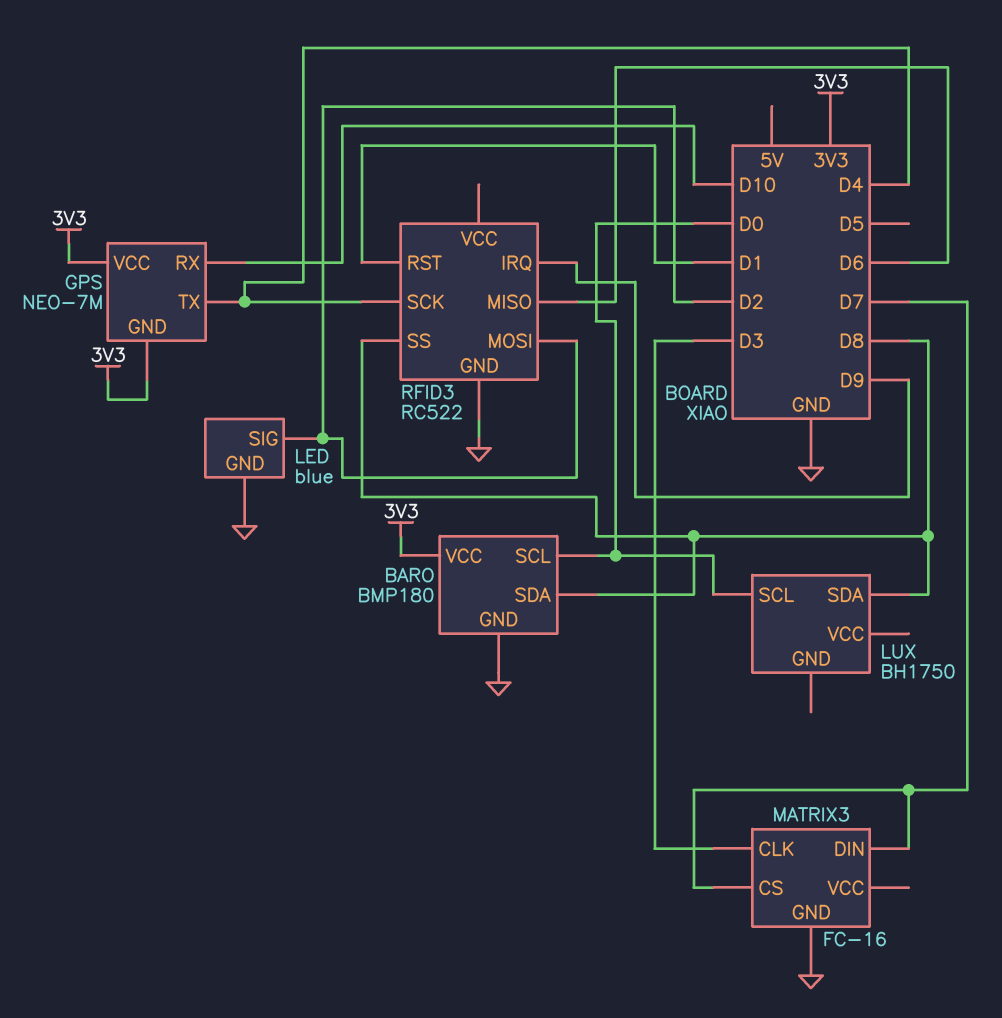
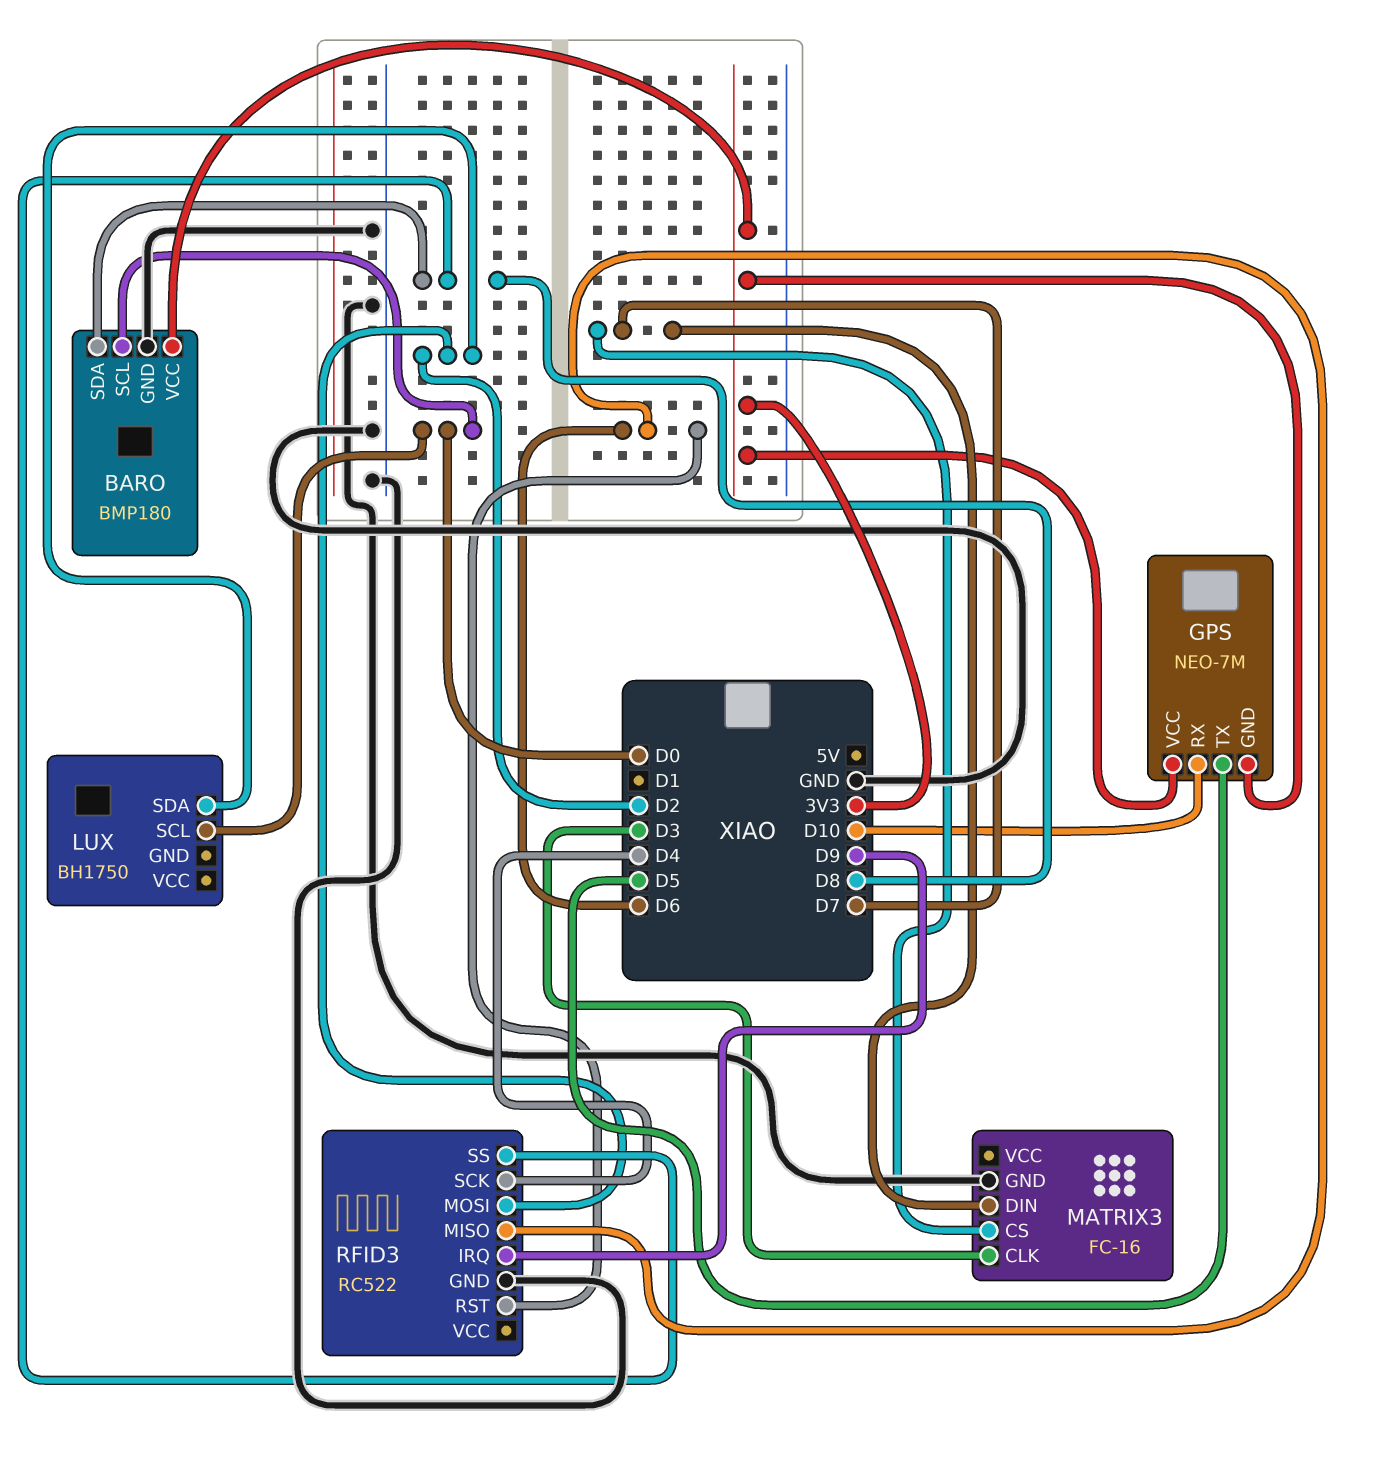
GPS pin TX: D4 -> D5
LED: blue -> none
LED pin GND: GND -> none
LED pin SIG: D2 -> none
LUX pin SDA: D8 -> D2
RFID3 pin RST: D1 -> D6

